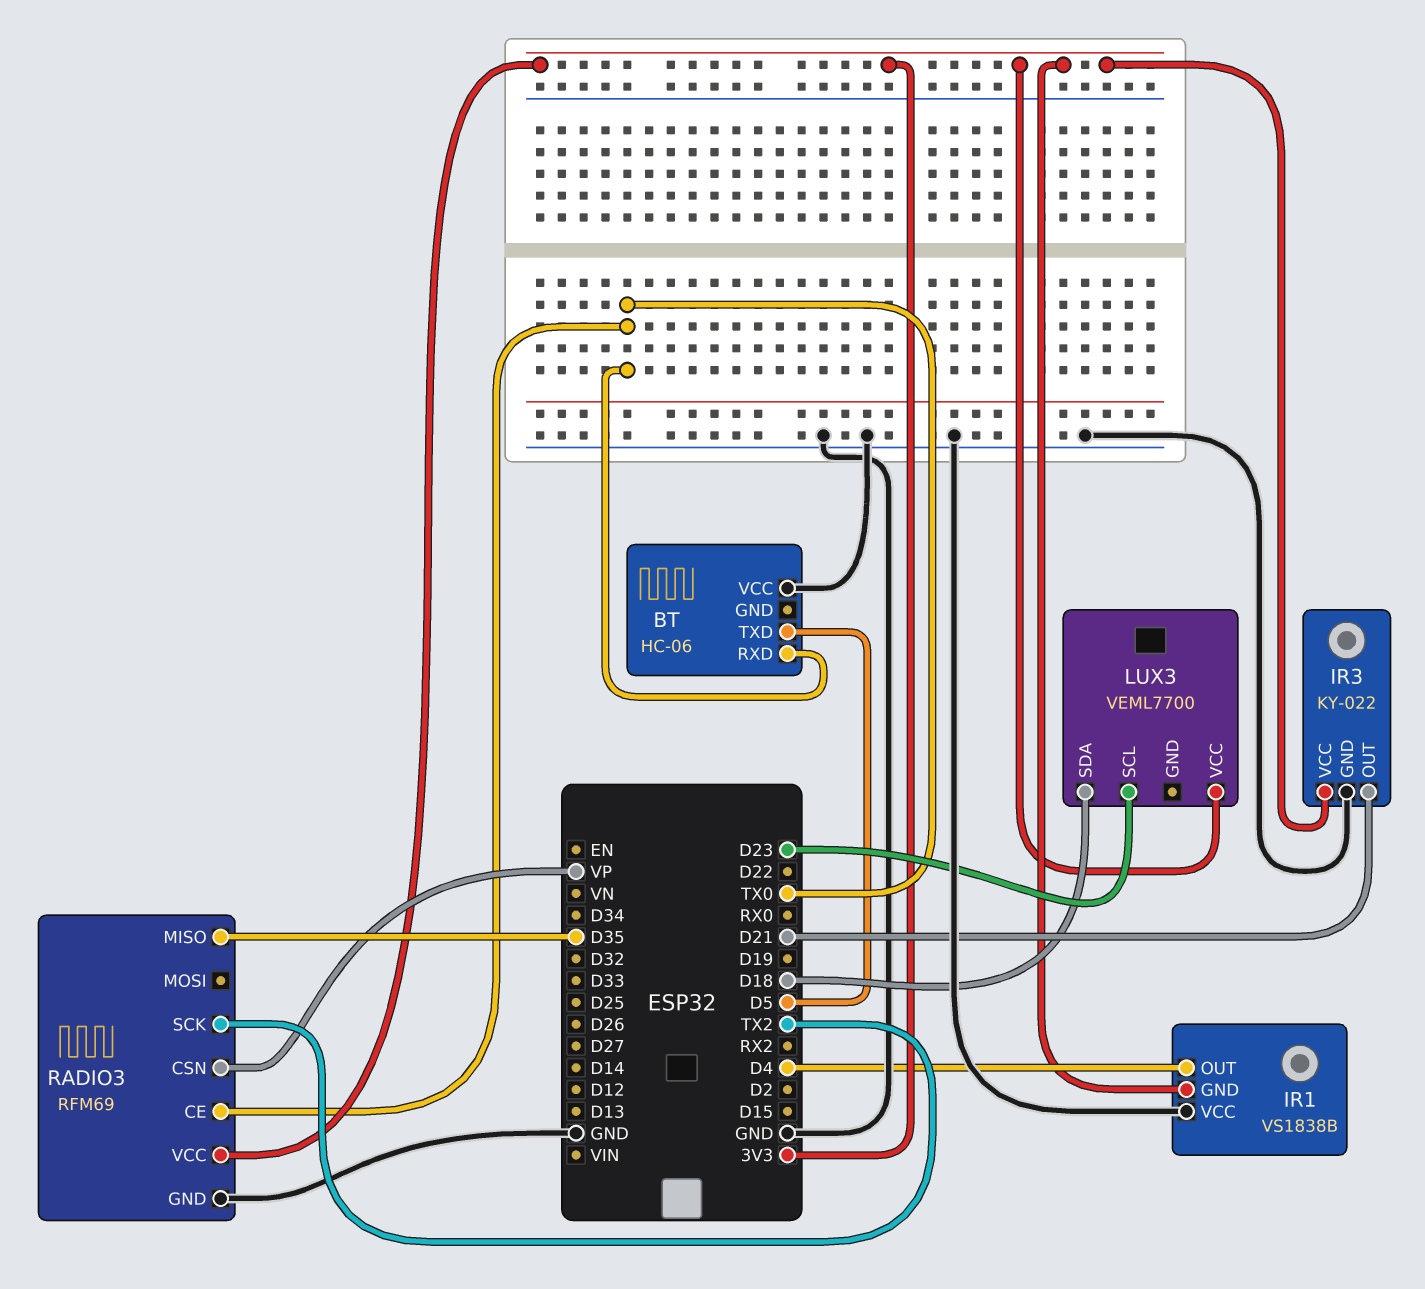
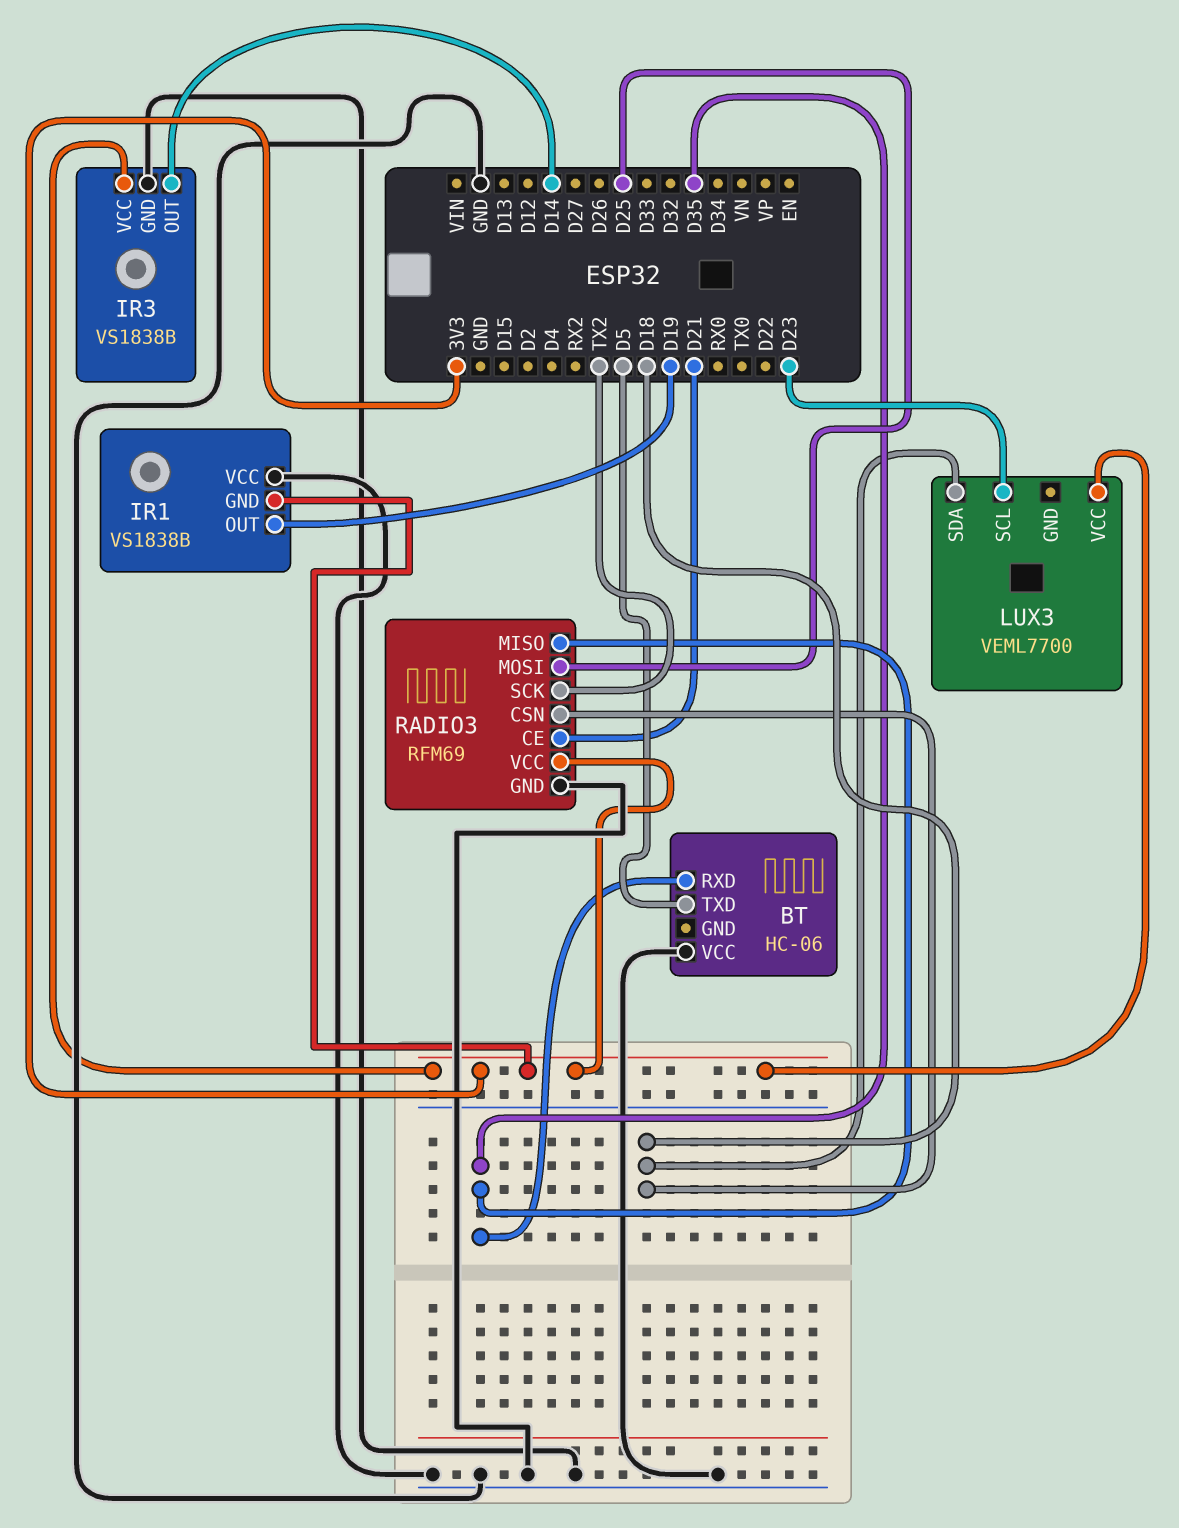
BT pin RXD: TX0 -> D35
IR1 pin OUT: D4 -> D19
IR3: KY-022 -> VS1838B
IR3 pin OUT: D21 -> D14
RADIO3 pin CE: TX0 -> D21
RADIO3 pin CSN: VP -> D18
RADIO3 pin MOSI: none -> D25

